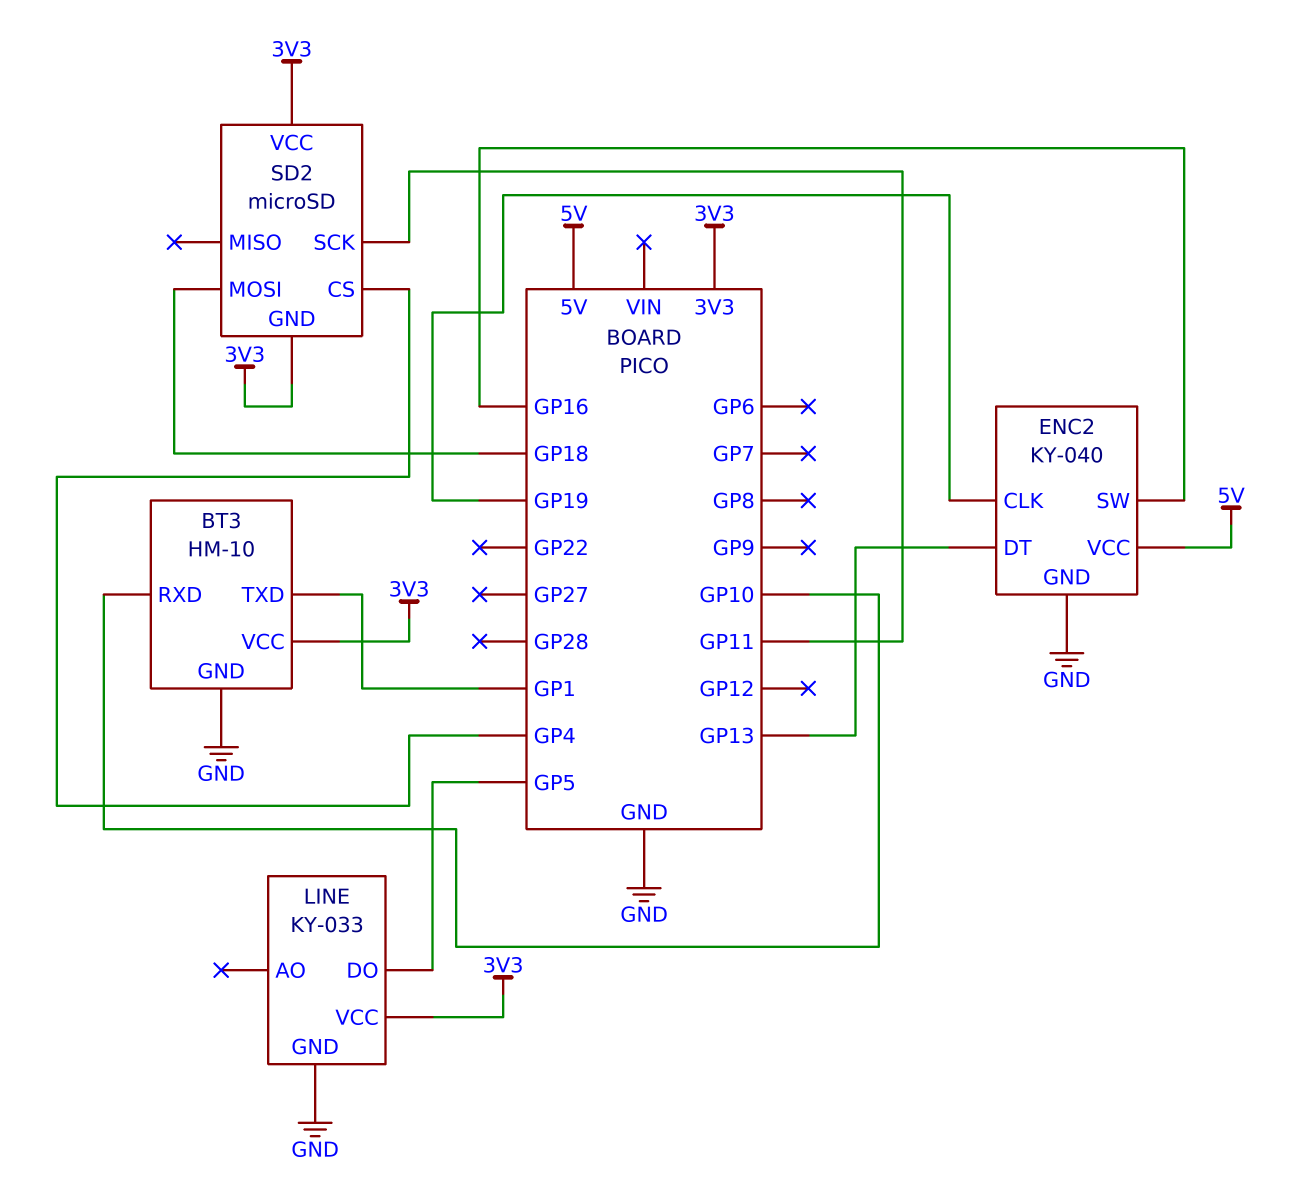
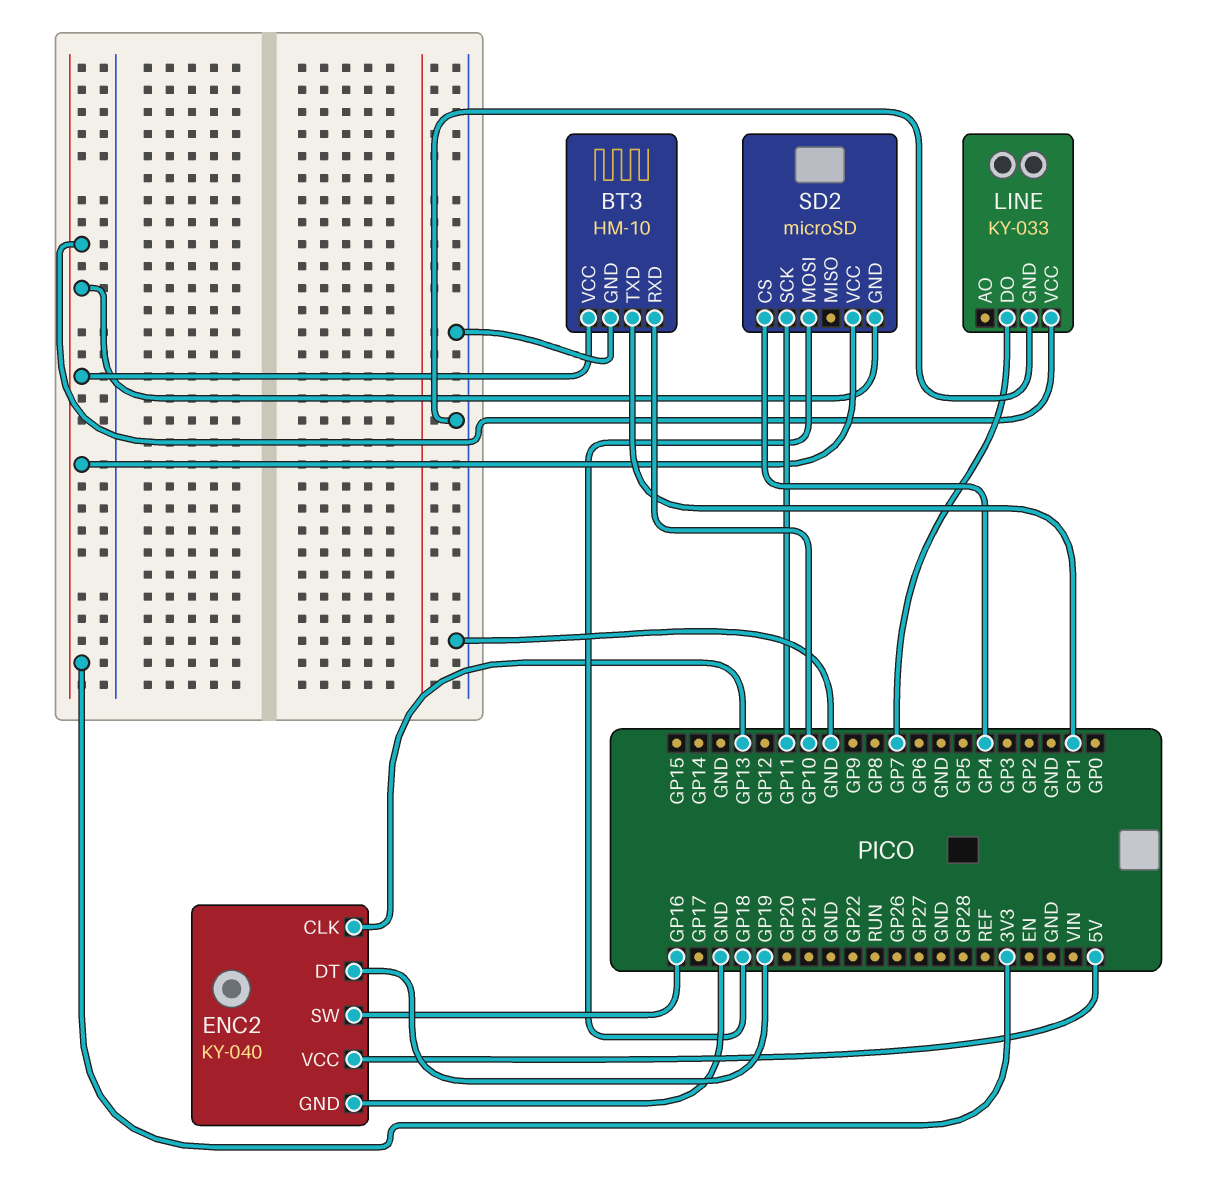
ENC2 pin CLK: GP19 -> GP13
ENC2 pin DT: GP13 -> GP19
LINE pin DO: GP5 -> GP7

